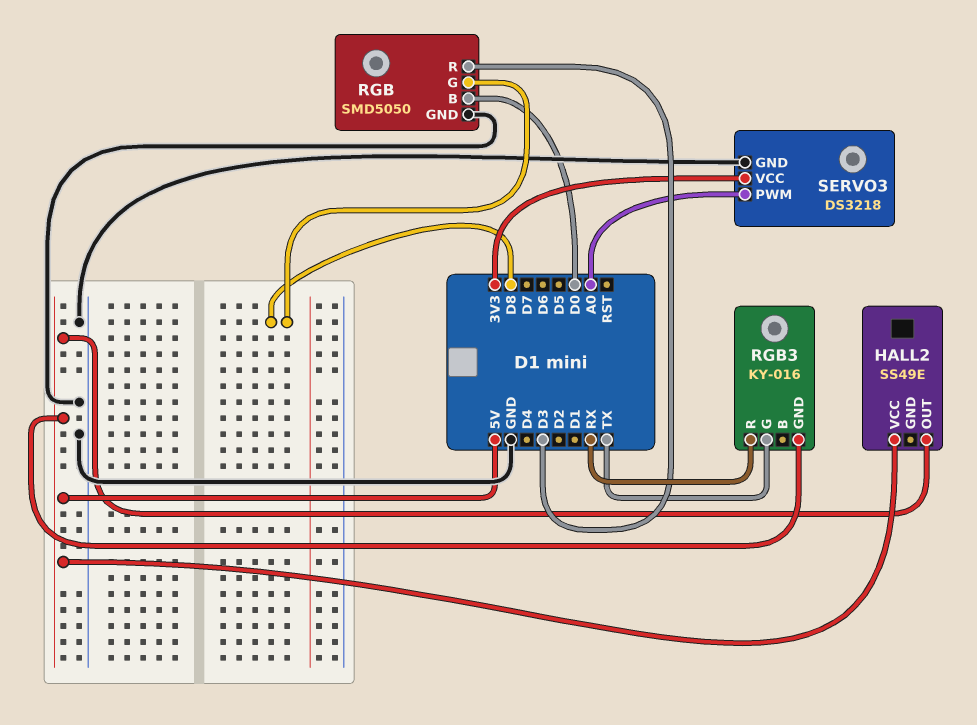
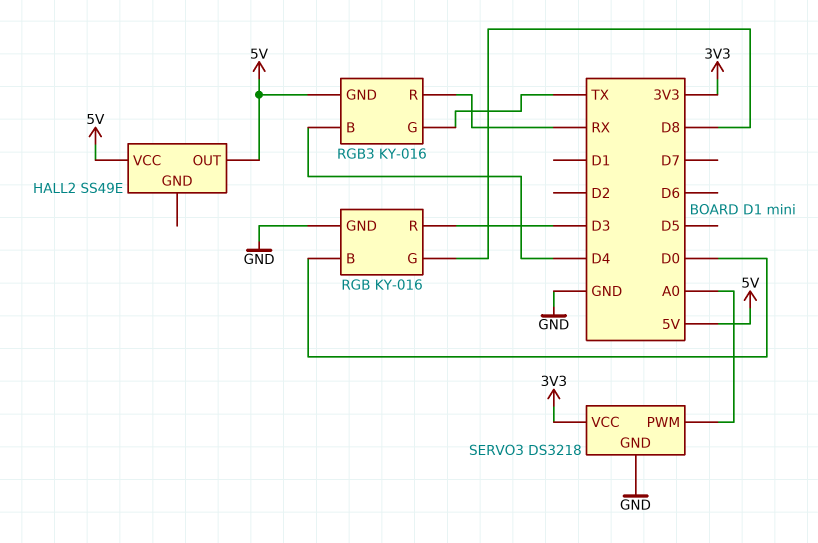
RGB: SMD5050 -> KY-016
RGB3 pin B: none -> D4

